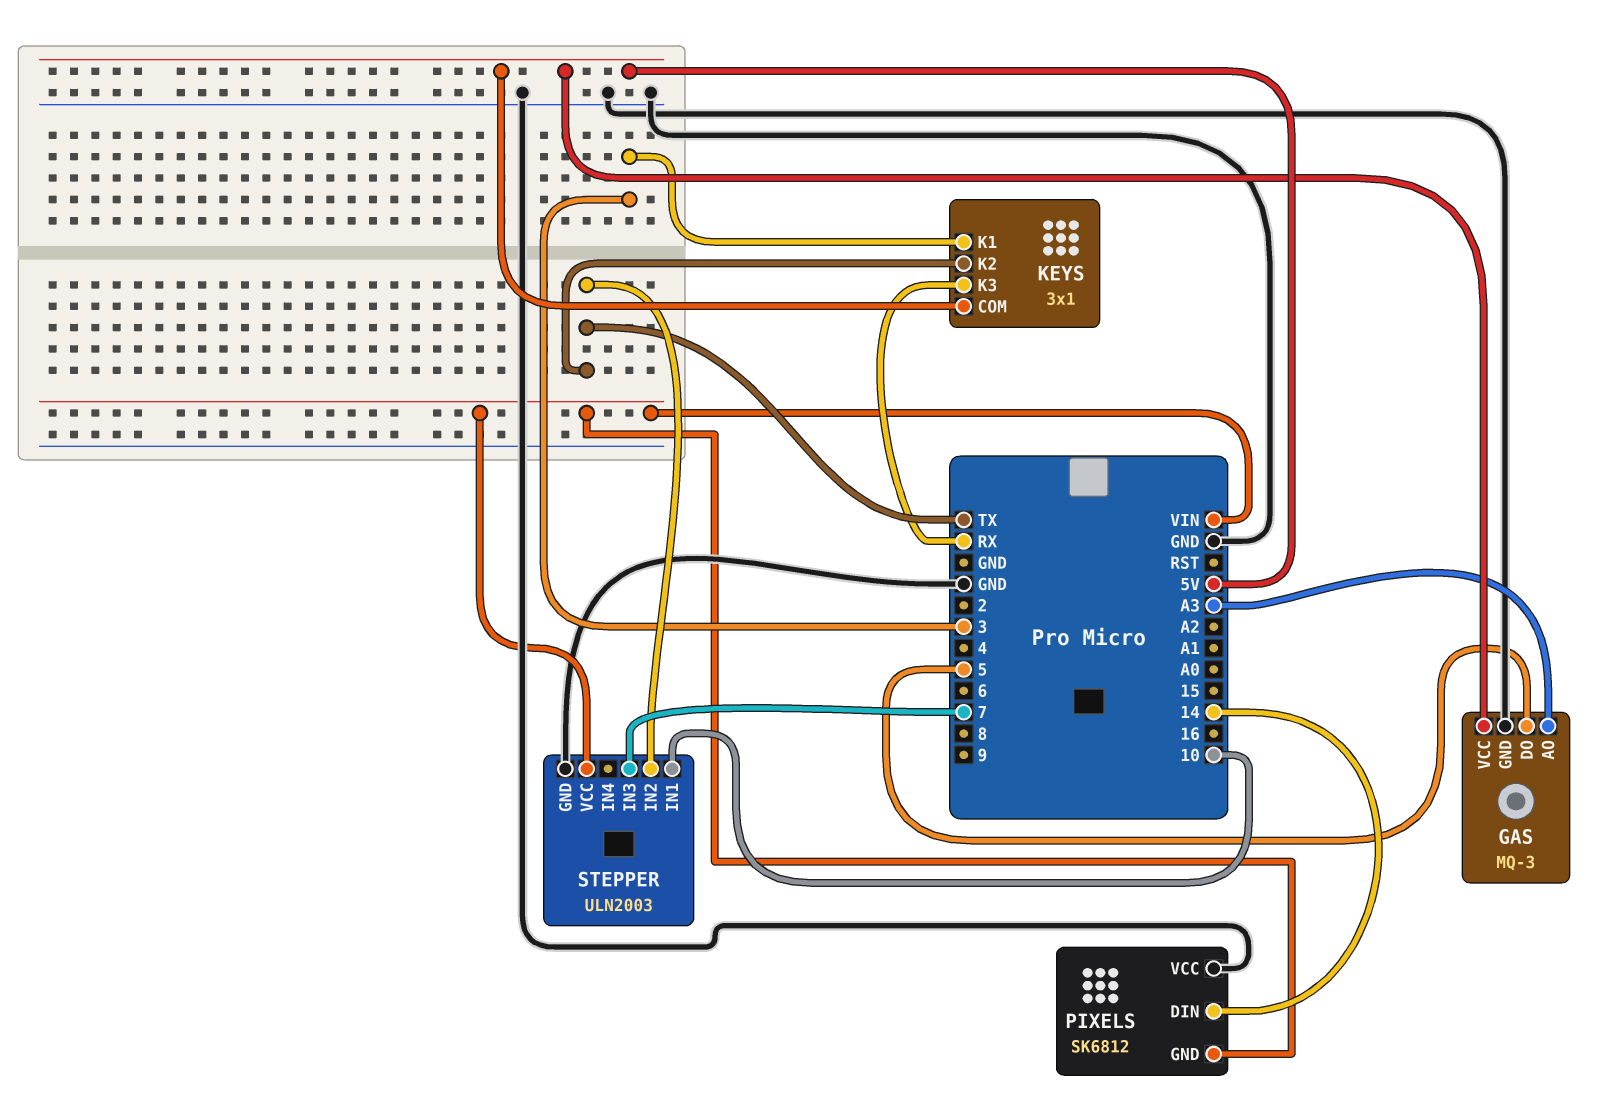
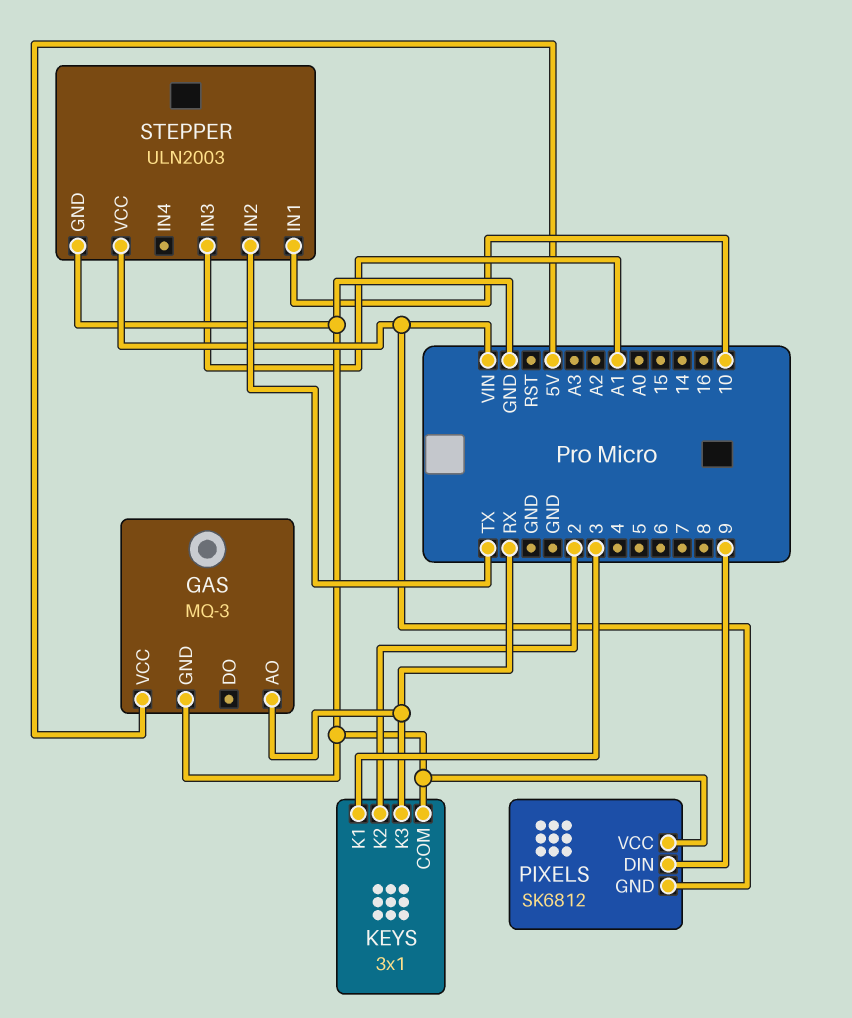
GAS pin AO: A3 -> RX
GAS pin DO: 5 -> none
KEYS pin COM: 5V -> GND
KEYS pin K2: TX -> 2
PIXELS pin DIN: 14 -> 9
STEPPER pin IN3: 7 -> A1

